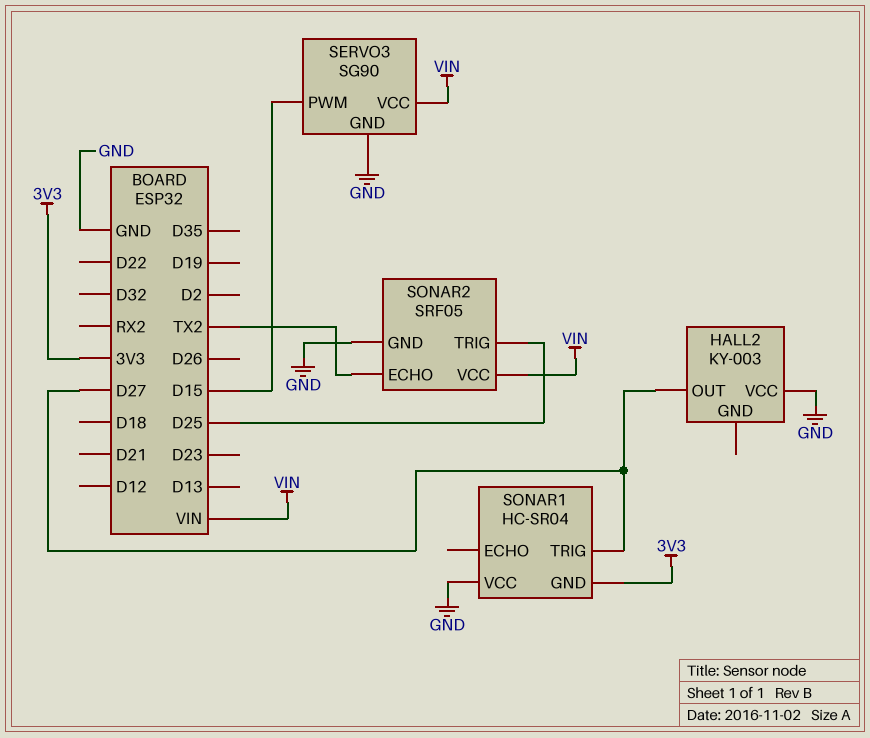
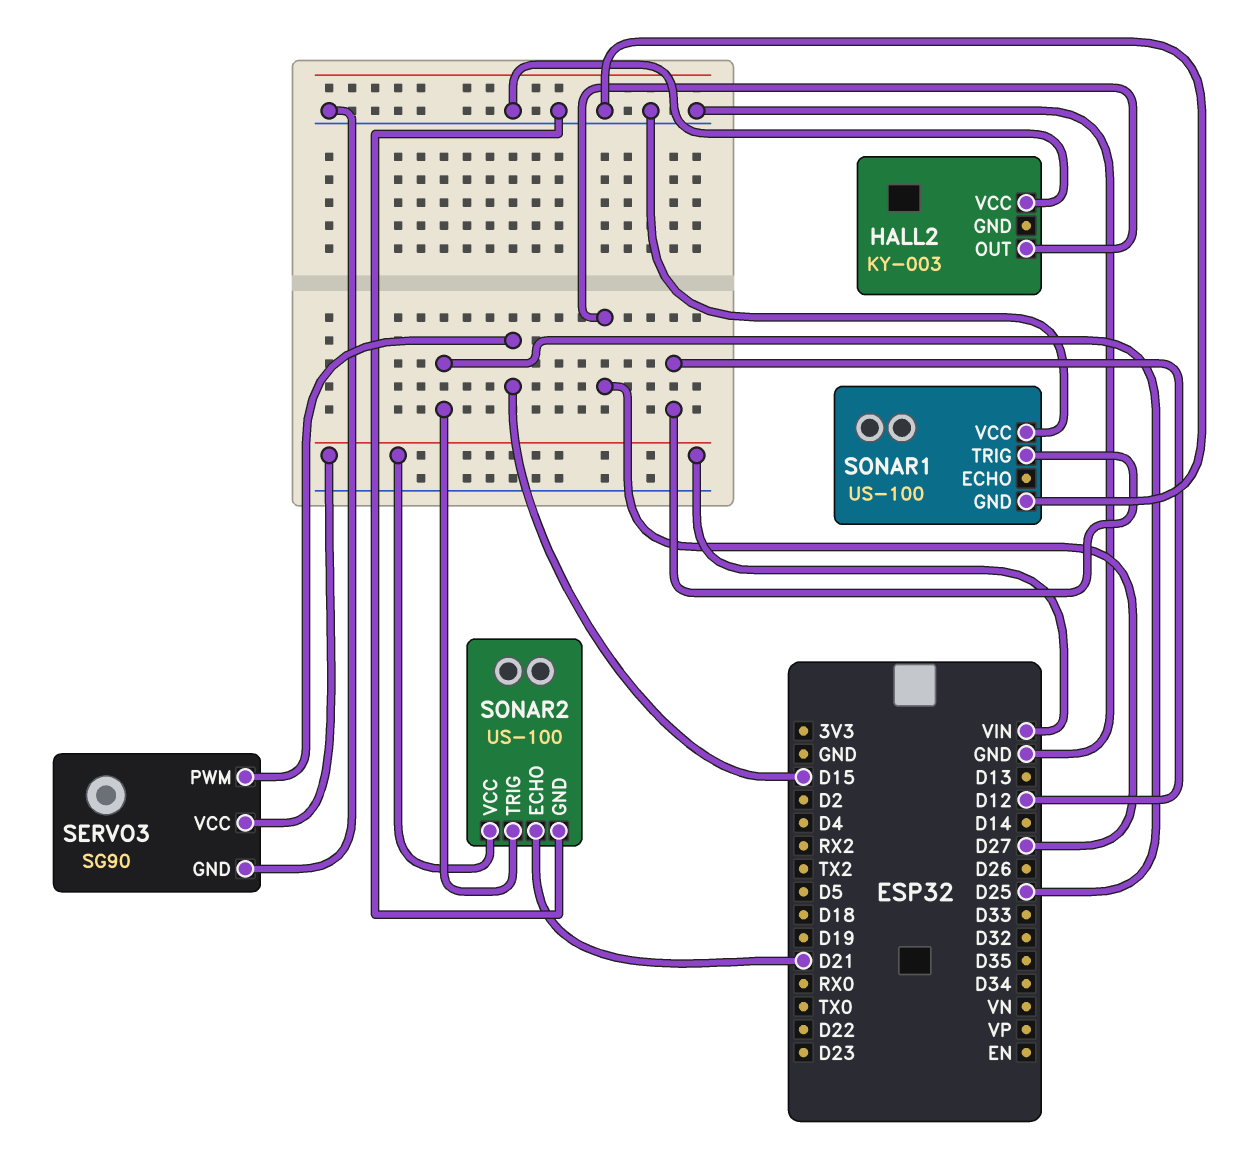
SONAR1: HC-SR04 -> US-100
SONAR1 pin GND: 3V3 -> GND
SONAR1 pin TRIG: D27 -> D12
SONAR2: SRF05 -> US-100
SONAR2 pin ECHO: TX2 -> D21

